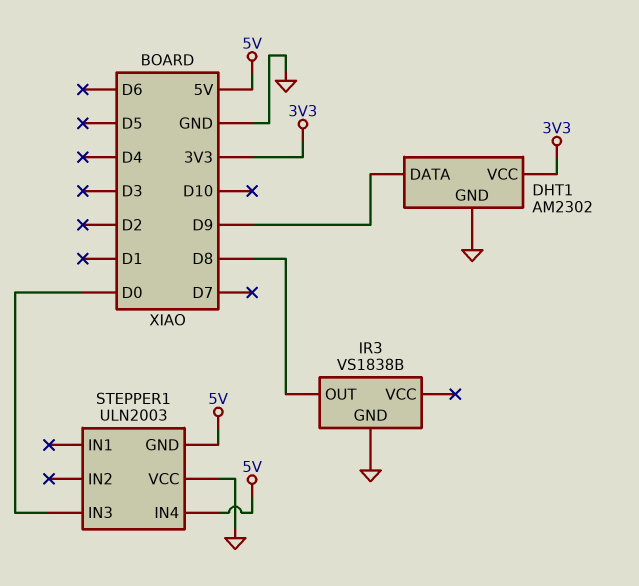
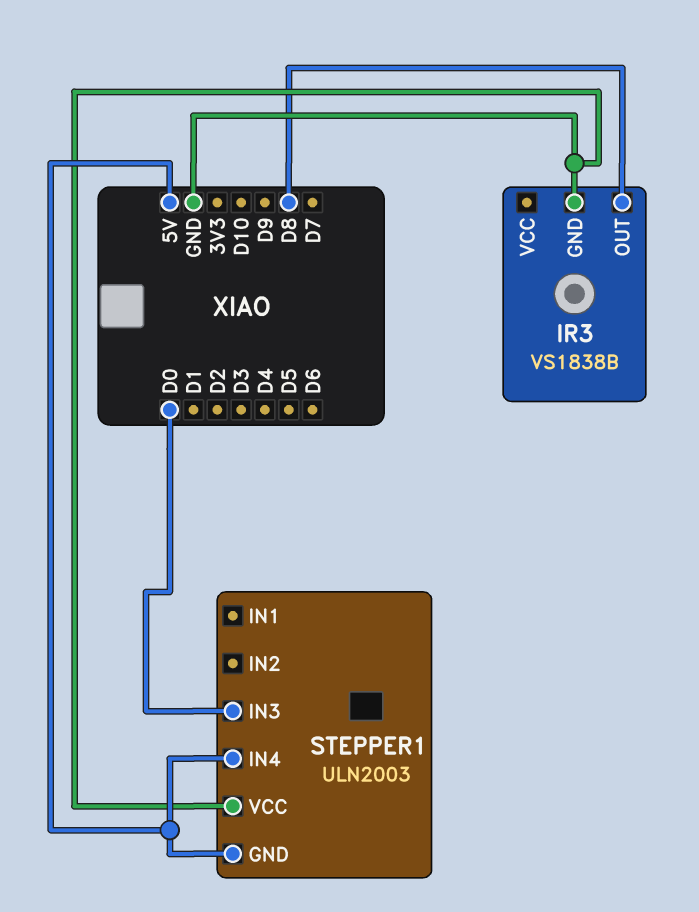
DHT1: AM2302 -> none
DHT1 pin DATA: D9 -> none
DHT1 pin GND: GND -> none
DHT1 pin VCC: 3V3 -> none

